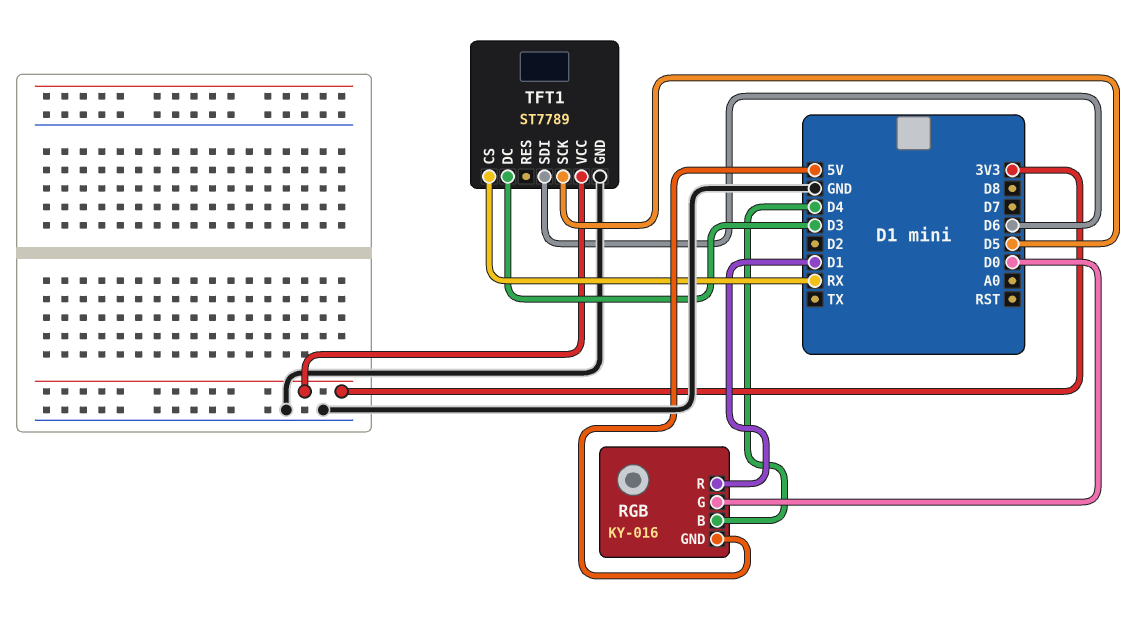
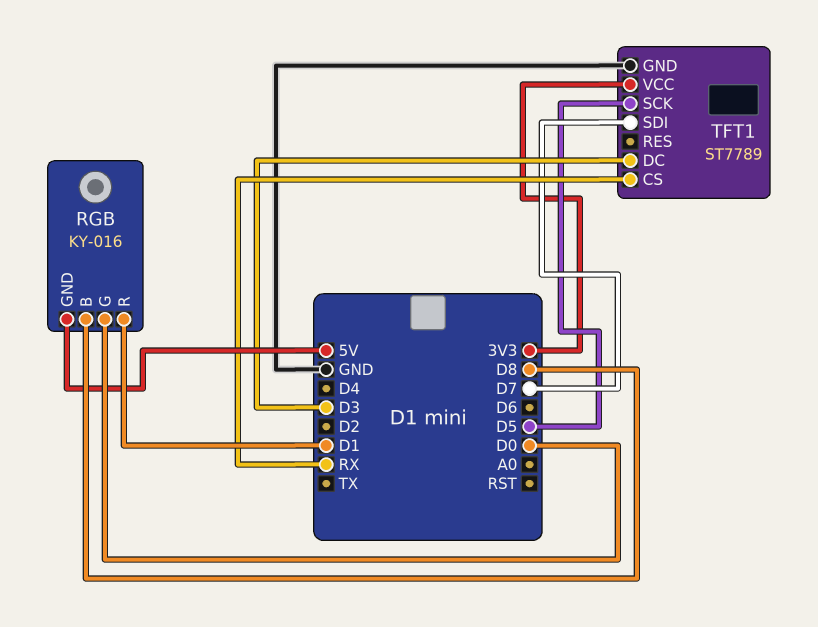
RGB pin B: D4 -> D8
TFT1 pin SDI: D6 -> D7

